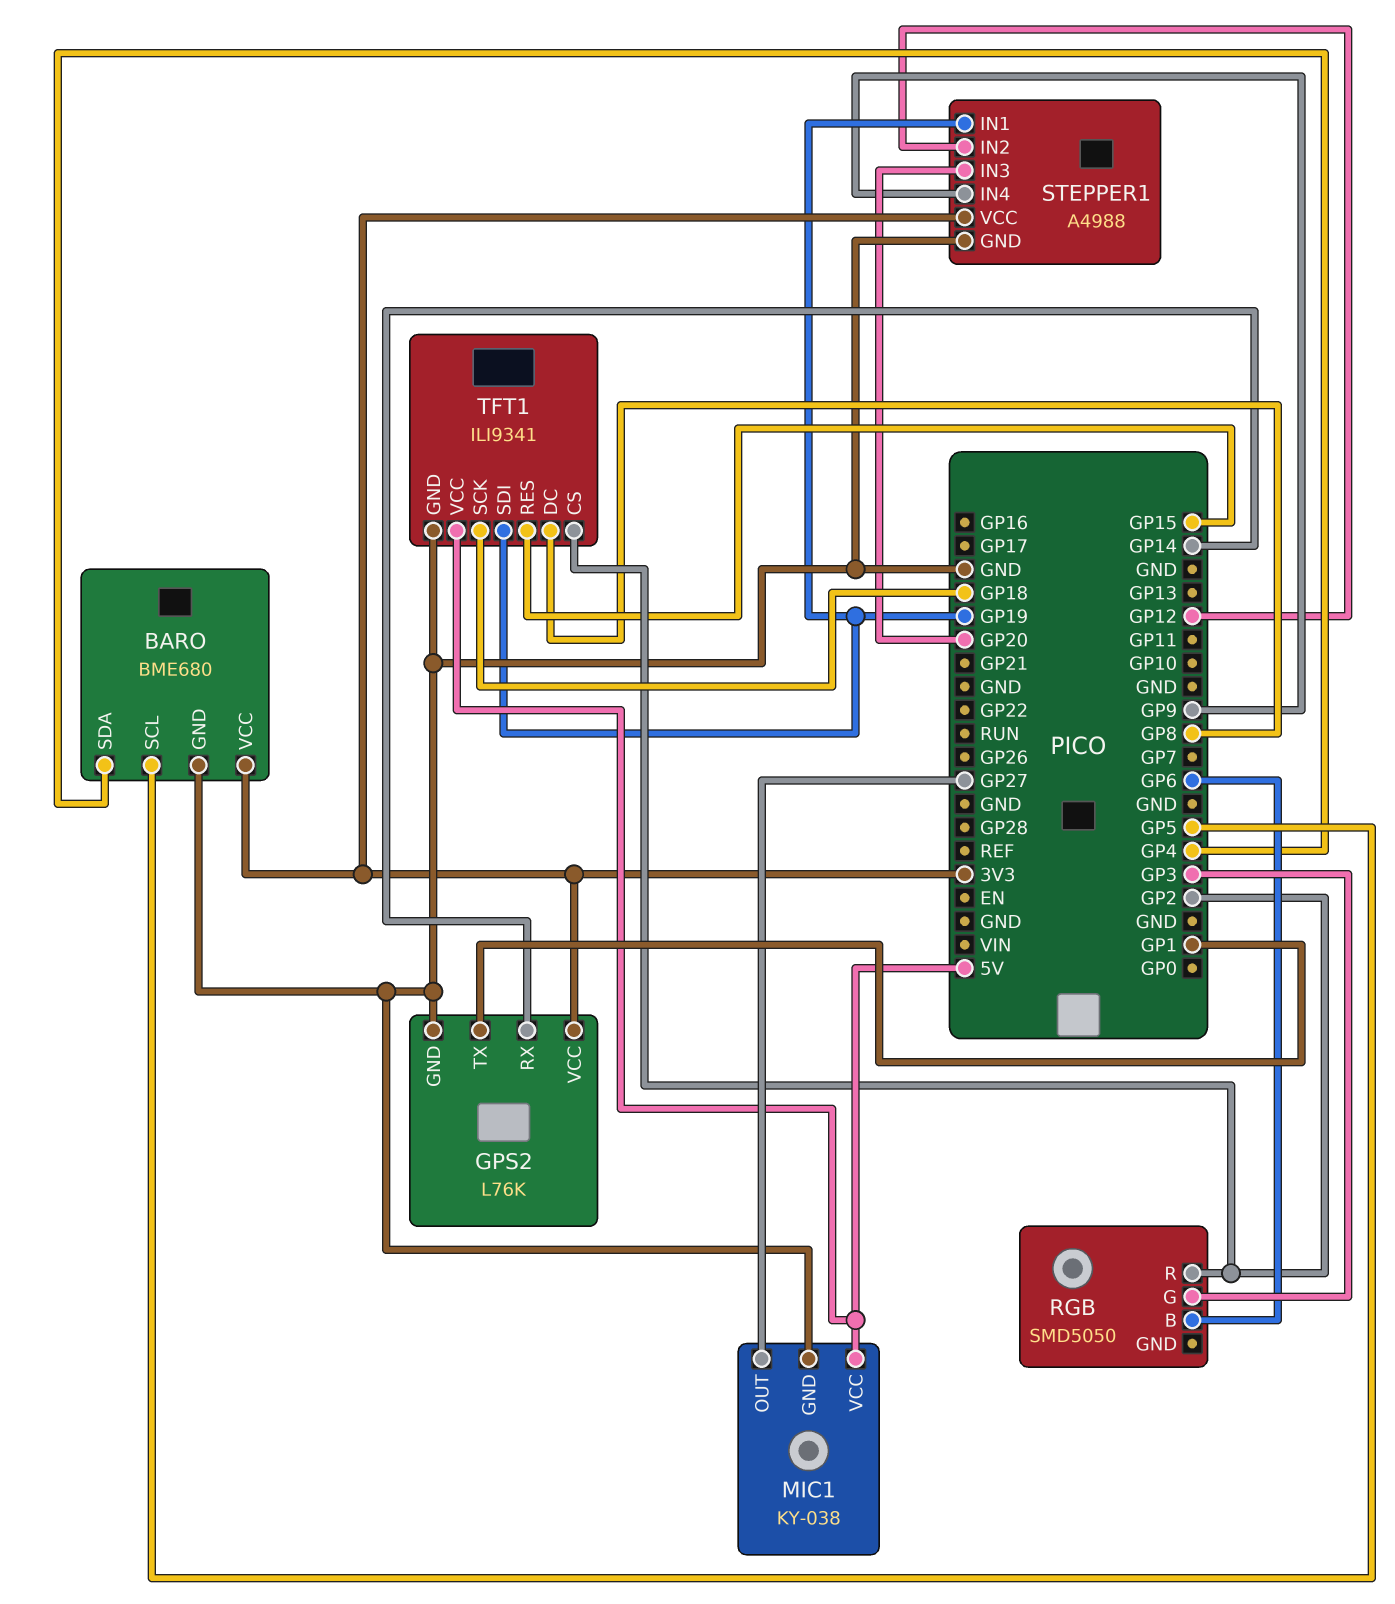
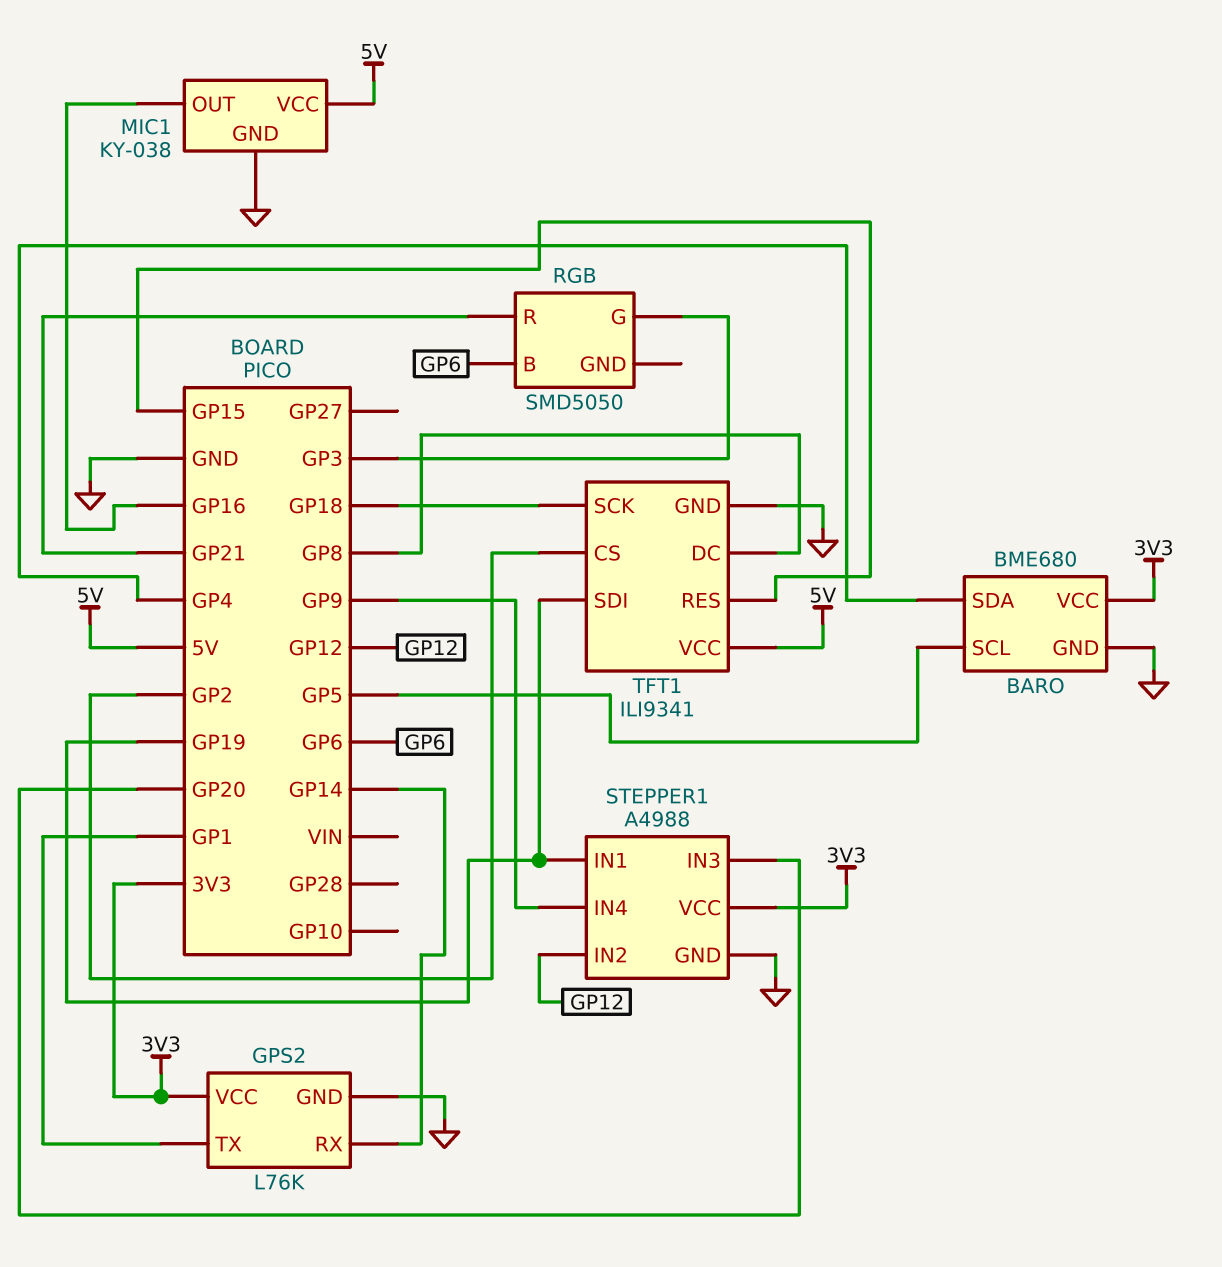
MIC1 pin OUT: GP27 -> GP16
RGB pin R: GP2 -> GP21

